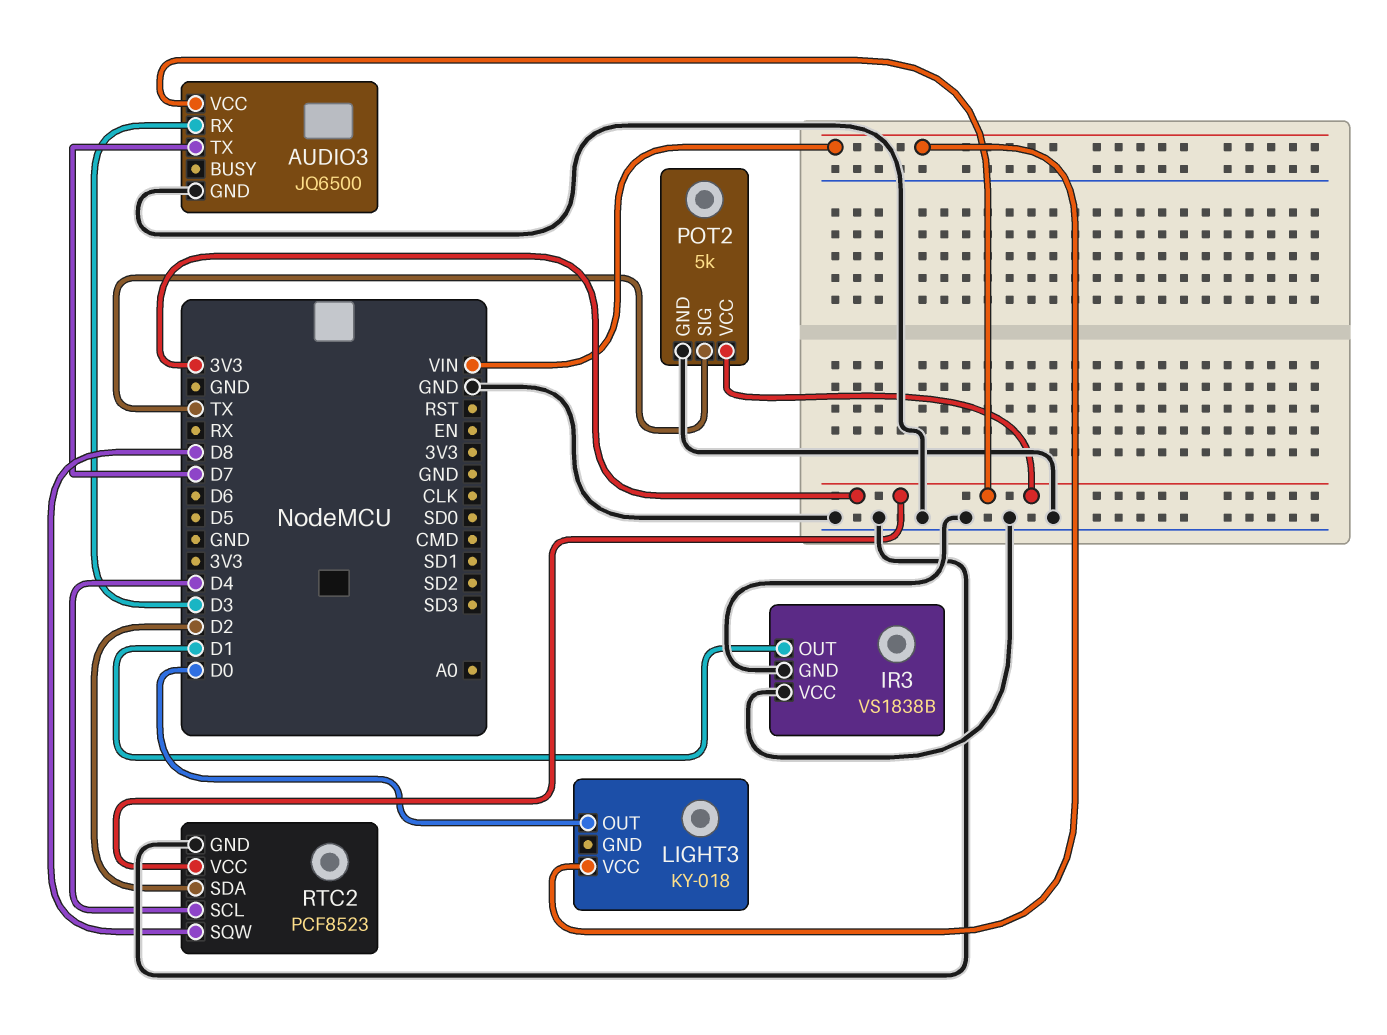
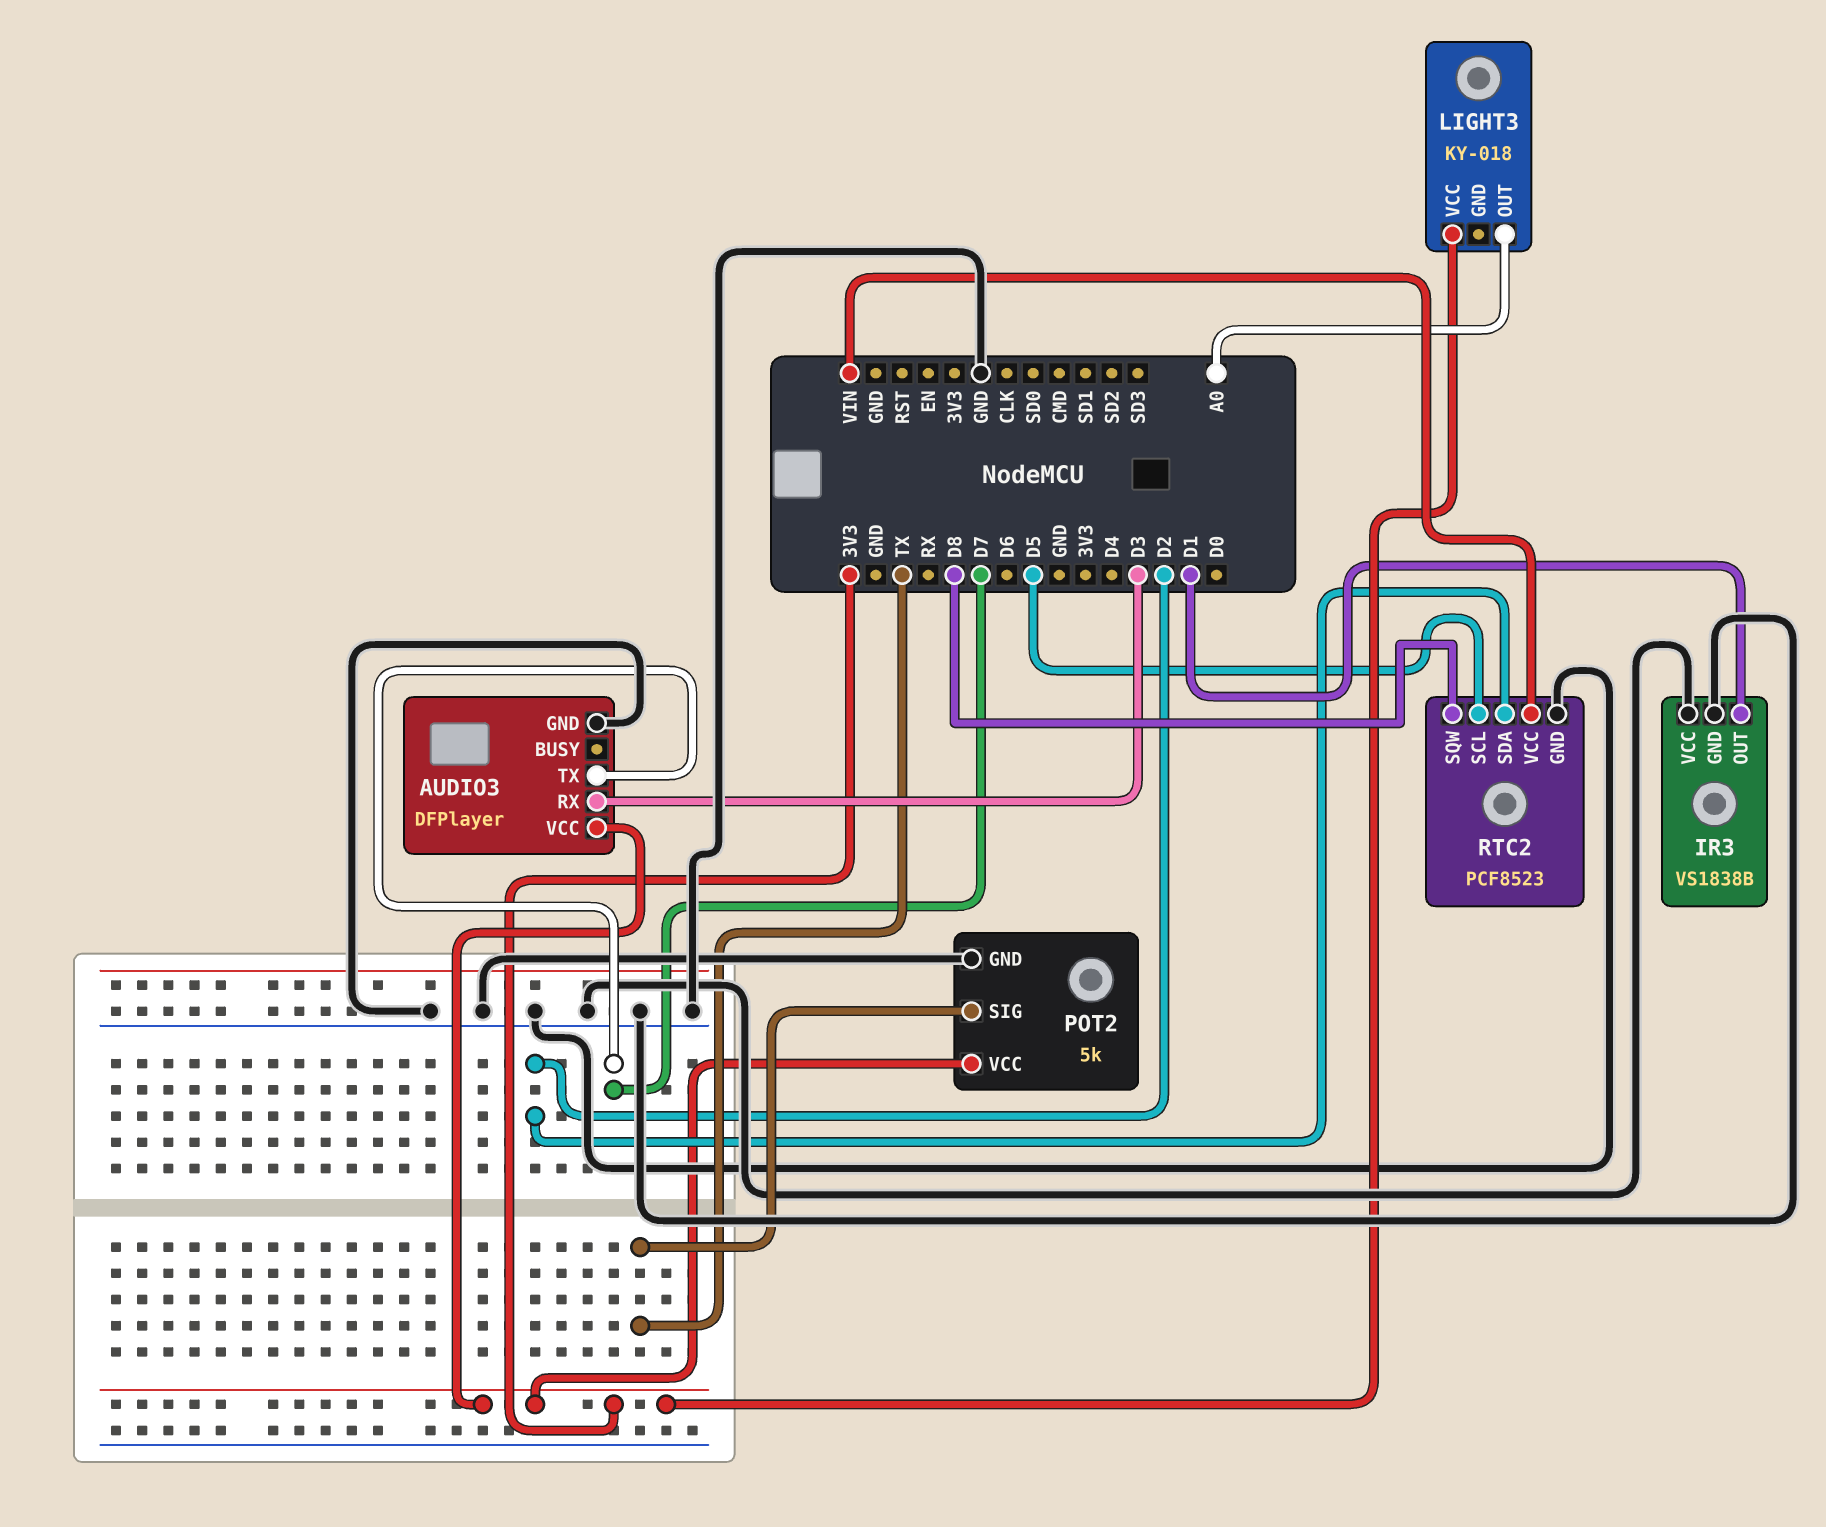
AUDIO3: JQ6500 -> DFPlayer
LIGHT3 pin OUT: D0 -> A0
LIGHT3 pin VCC: VIN -> 3V3
RTC2 pin SCL: D4 -> D5
RTC2 pin VCC: 3V3 -> VIN

